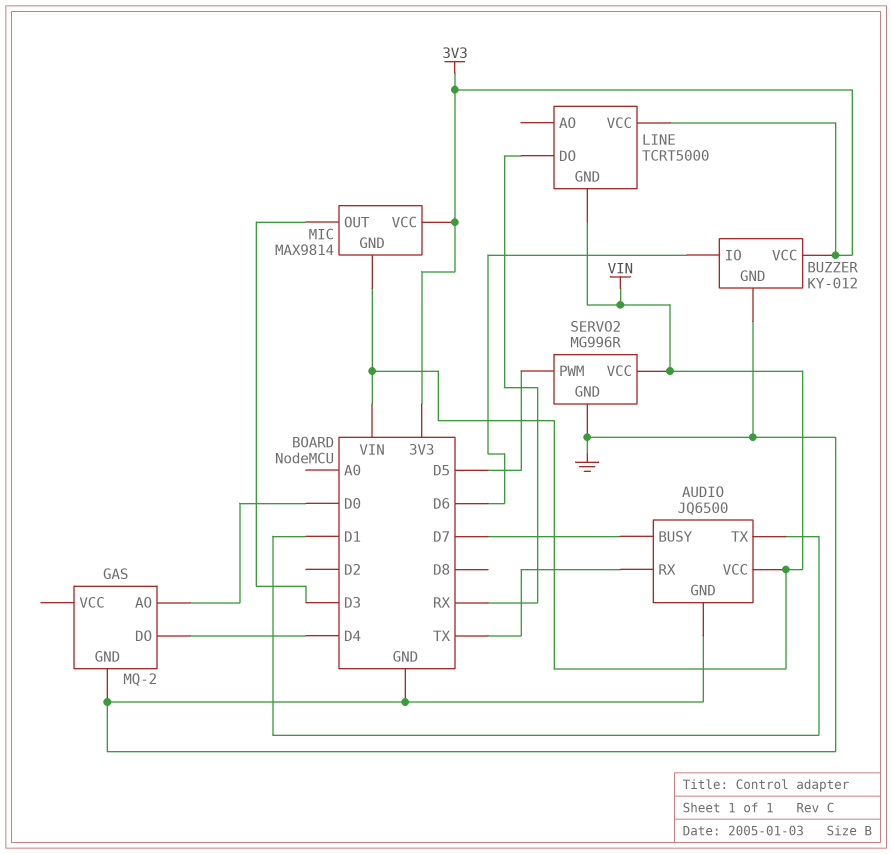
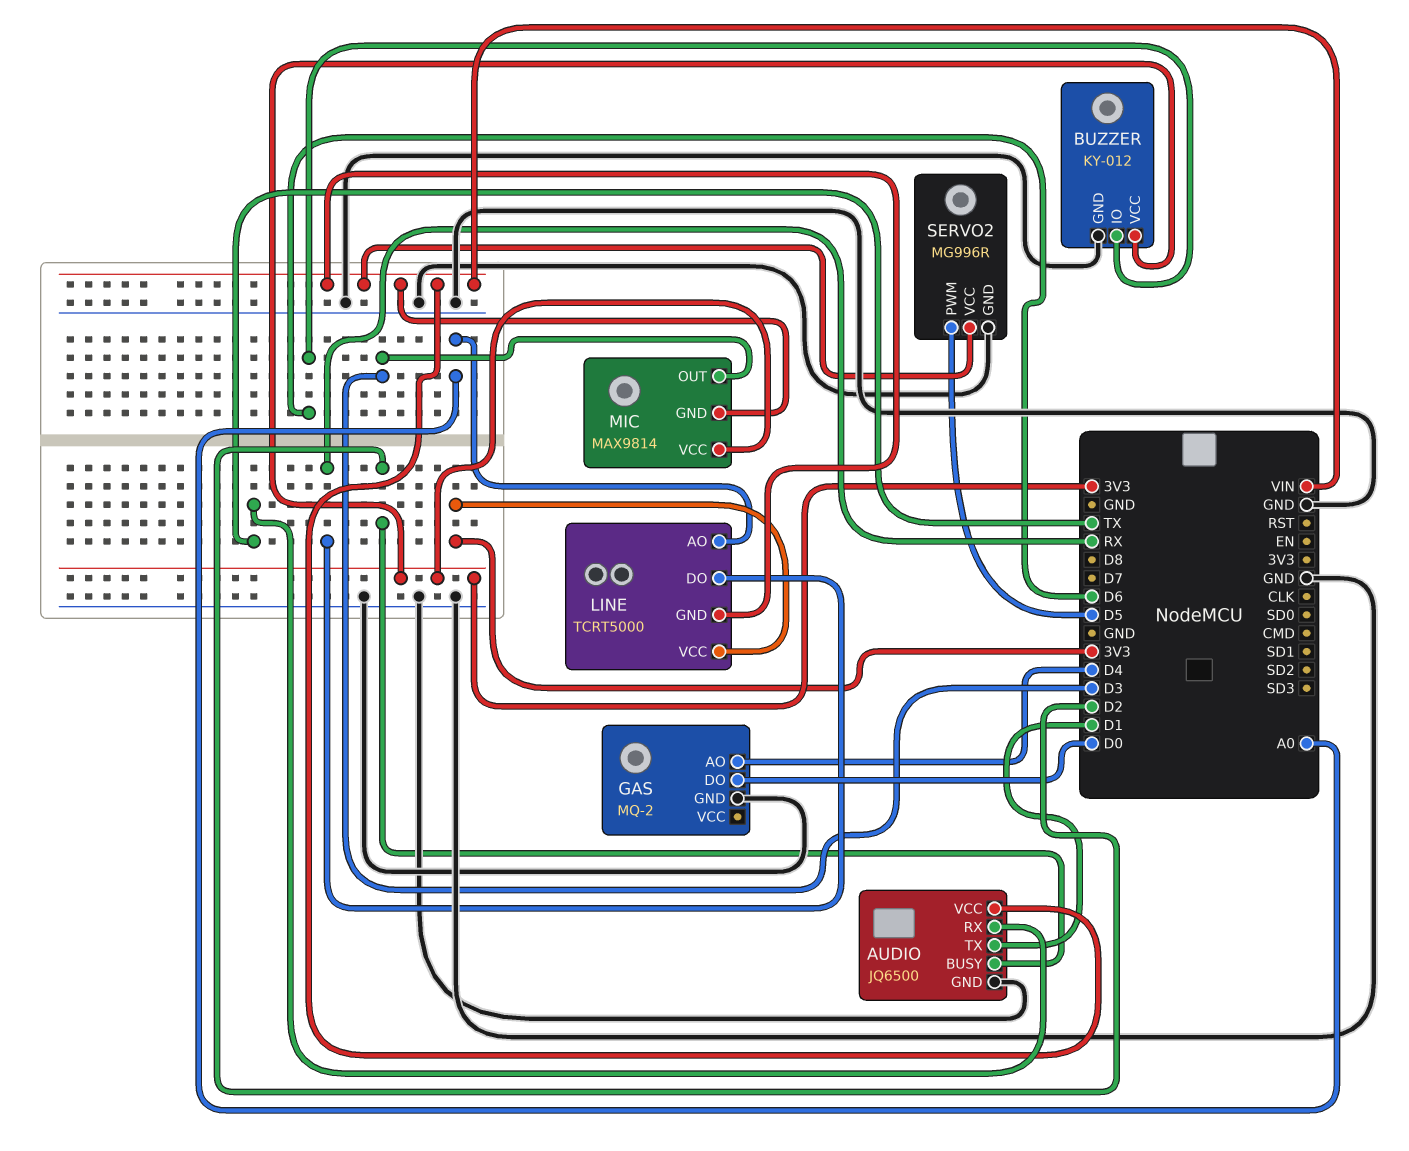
AUDIO pin BUSY: D7 -> D2
GAS pin AO: D0 -> D4
GAS pin DO: D4 -> D0
LINE pin AO: none -> A0

